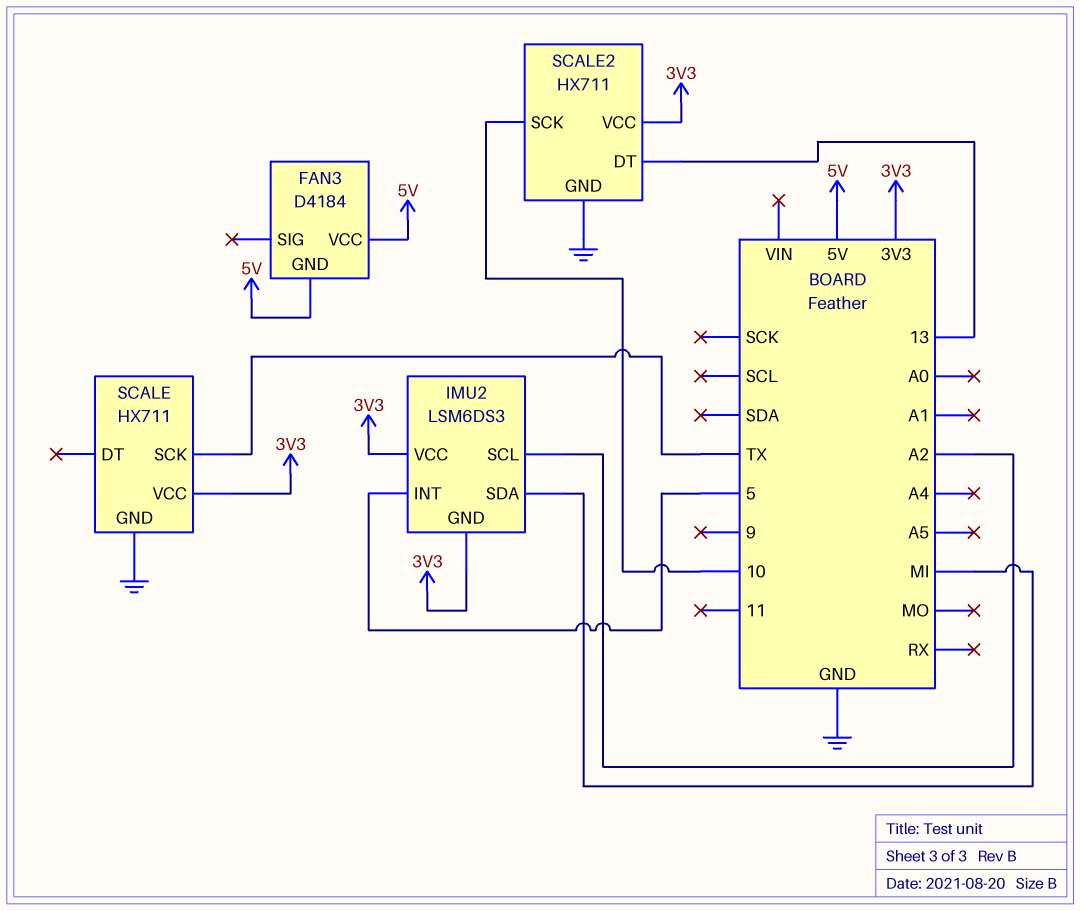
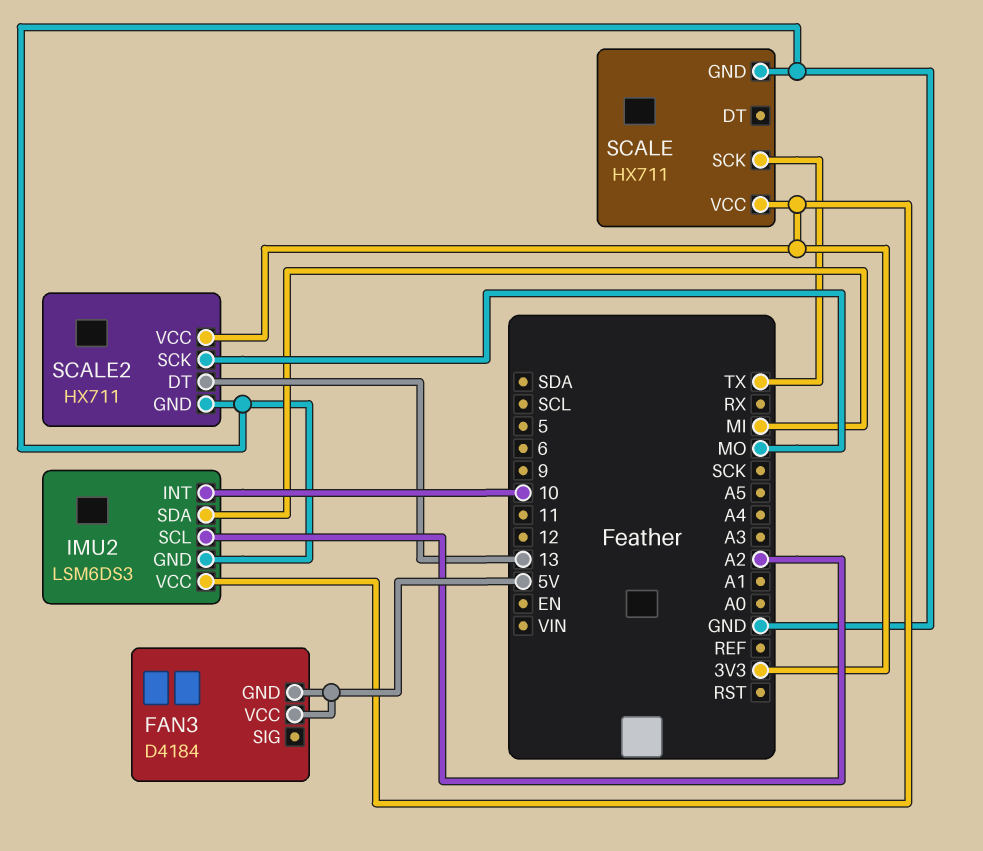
IMU2 pin GND: 3V3 -> GND
IMU2 pin INT: 5 -> 10
SCALE2 pin SCK: 10 -> MO

